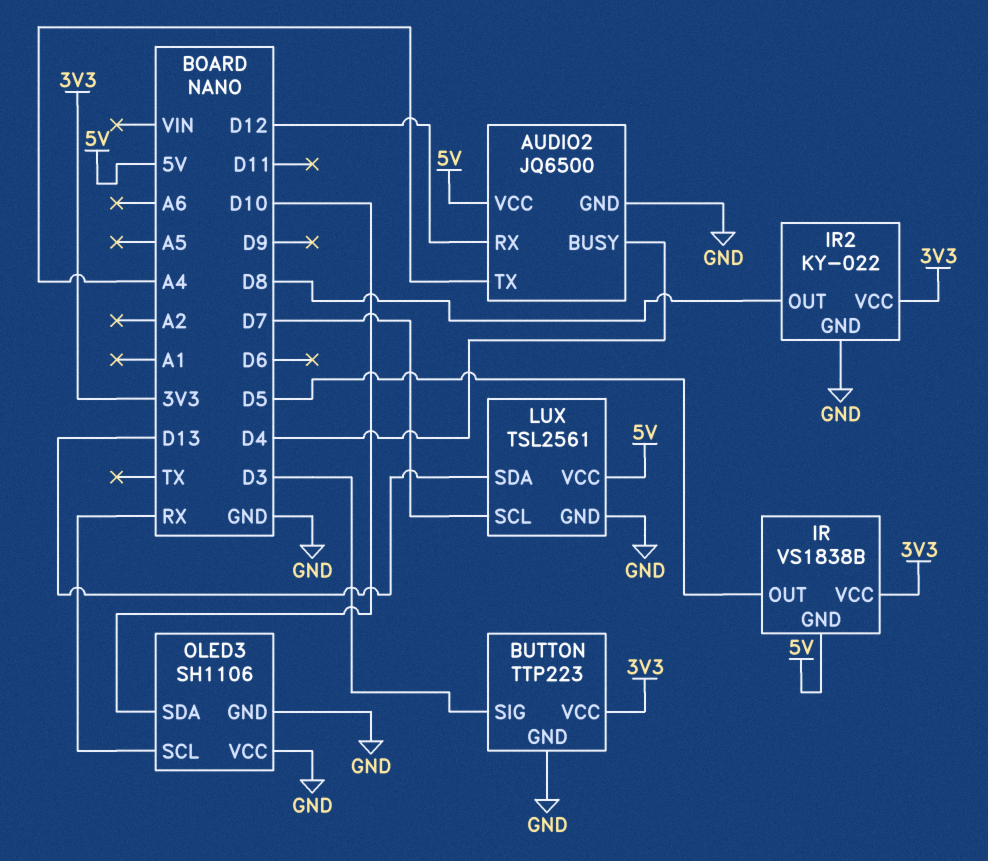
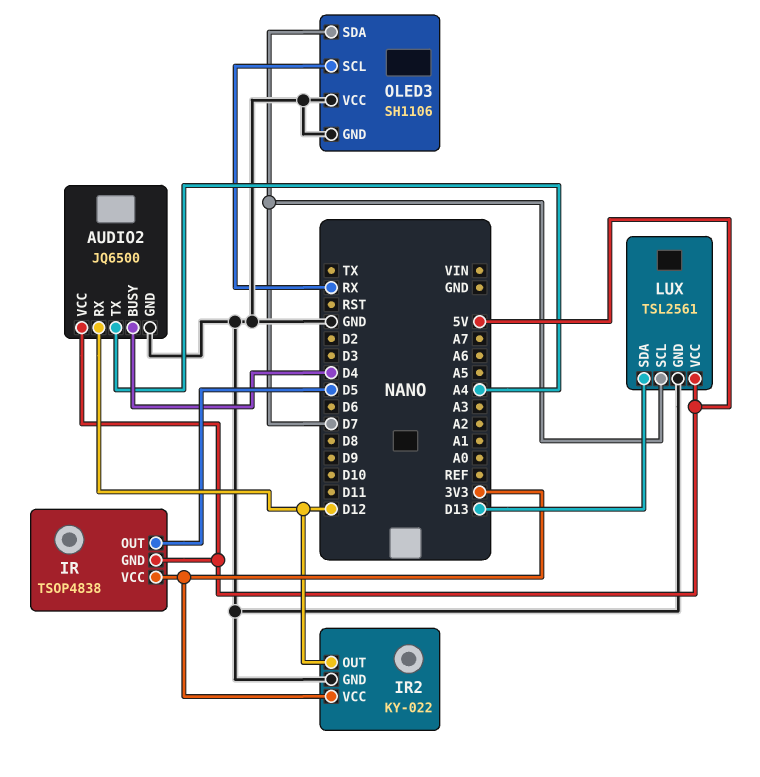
BUTTON: TTP223 -> none
BUTTON pin GND: GND -> none
BUTTON pin SIG: D3 -> none
BUTTON pin VCC: 3V3 -> none
IR: VS1838B -> TSOP4838
IR2 pin OUT: D8 -> D12
OLED3 pin SDA: D10 -> D7

